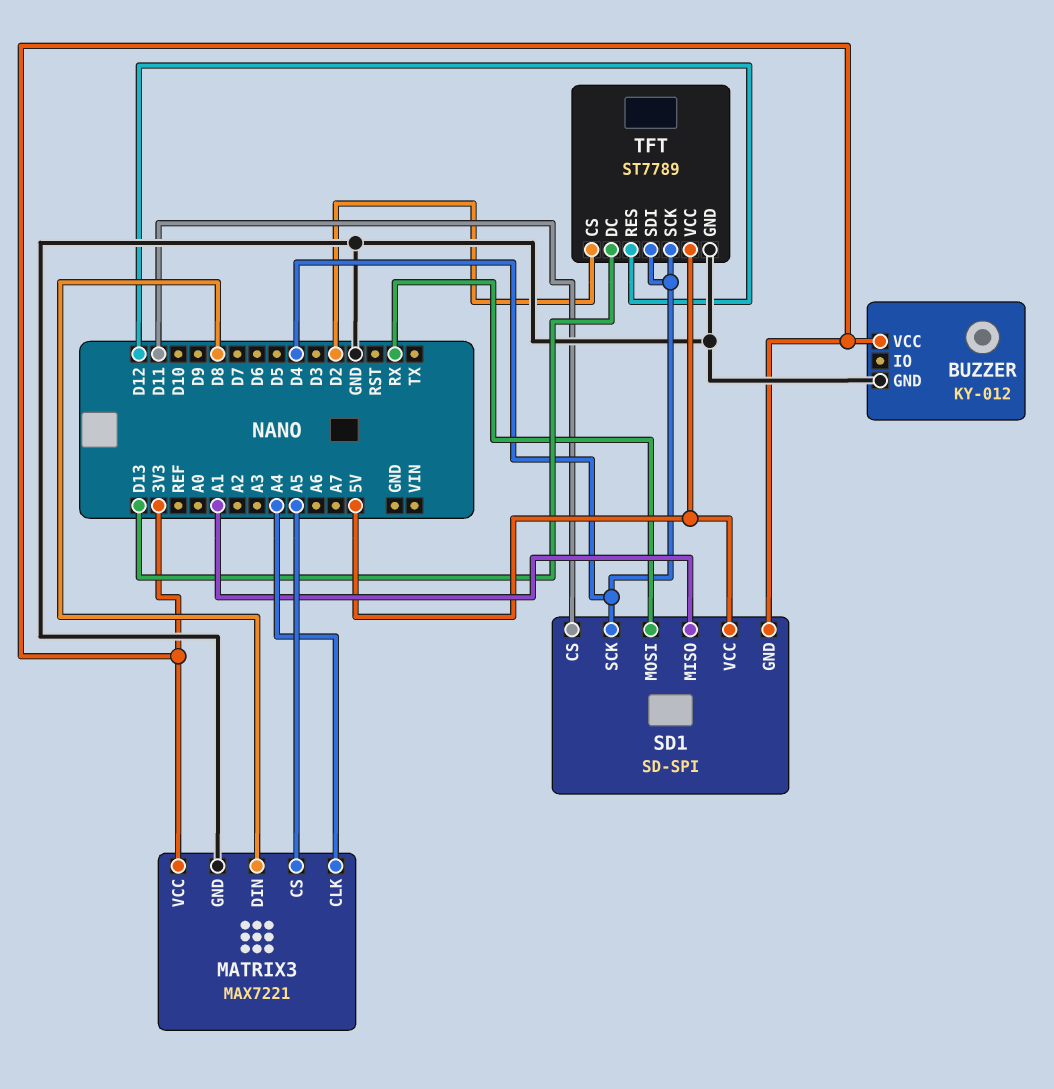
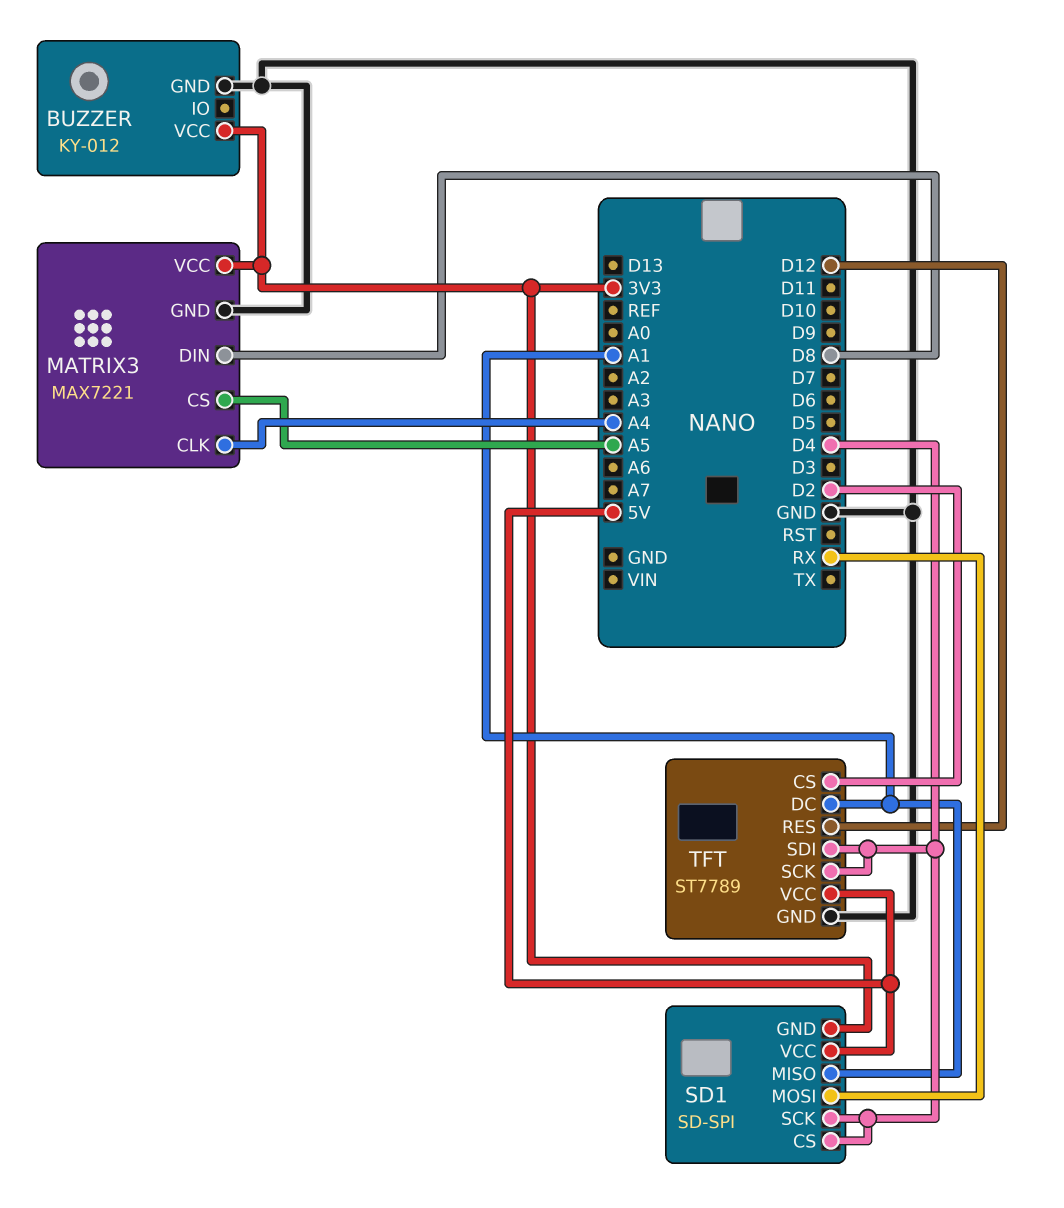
SD1 pin CS: D11 -> D4
TFT pin DC: D13 -> A1

